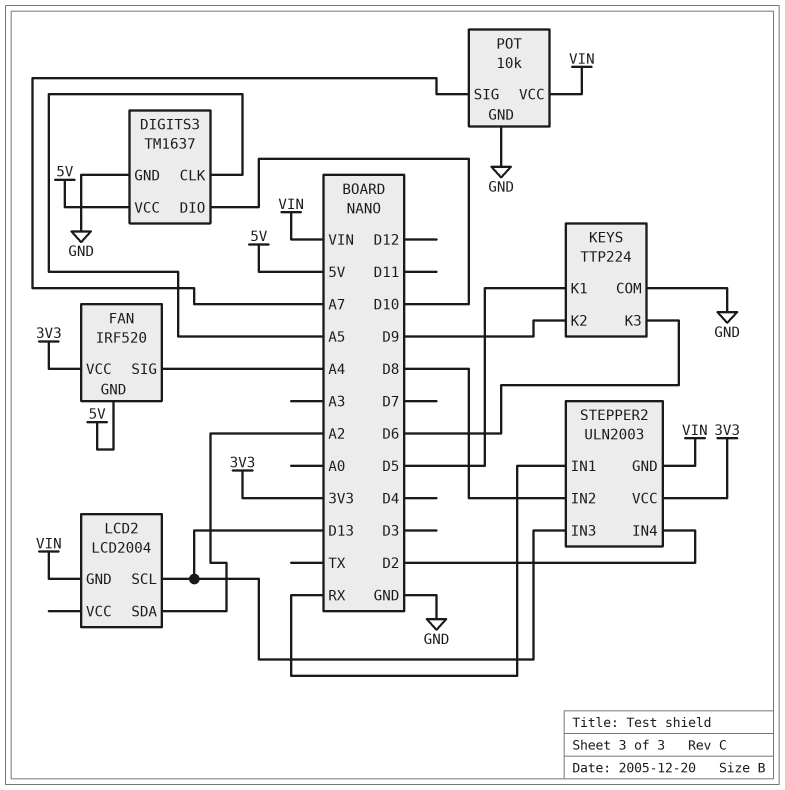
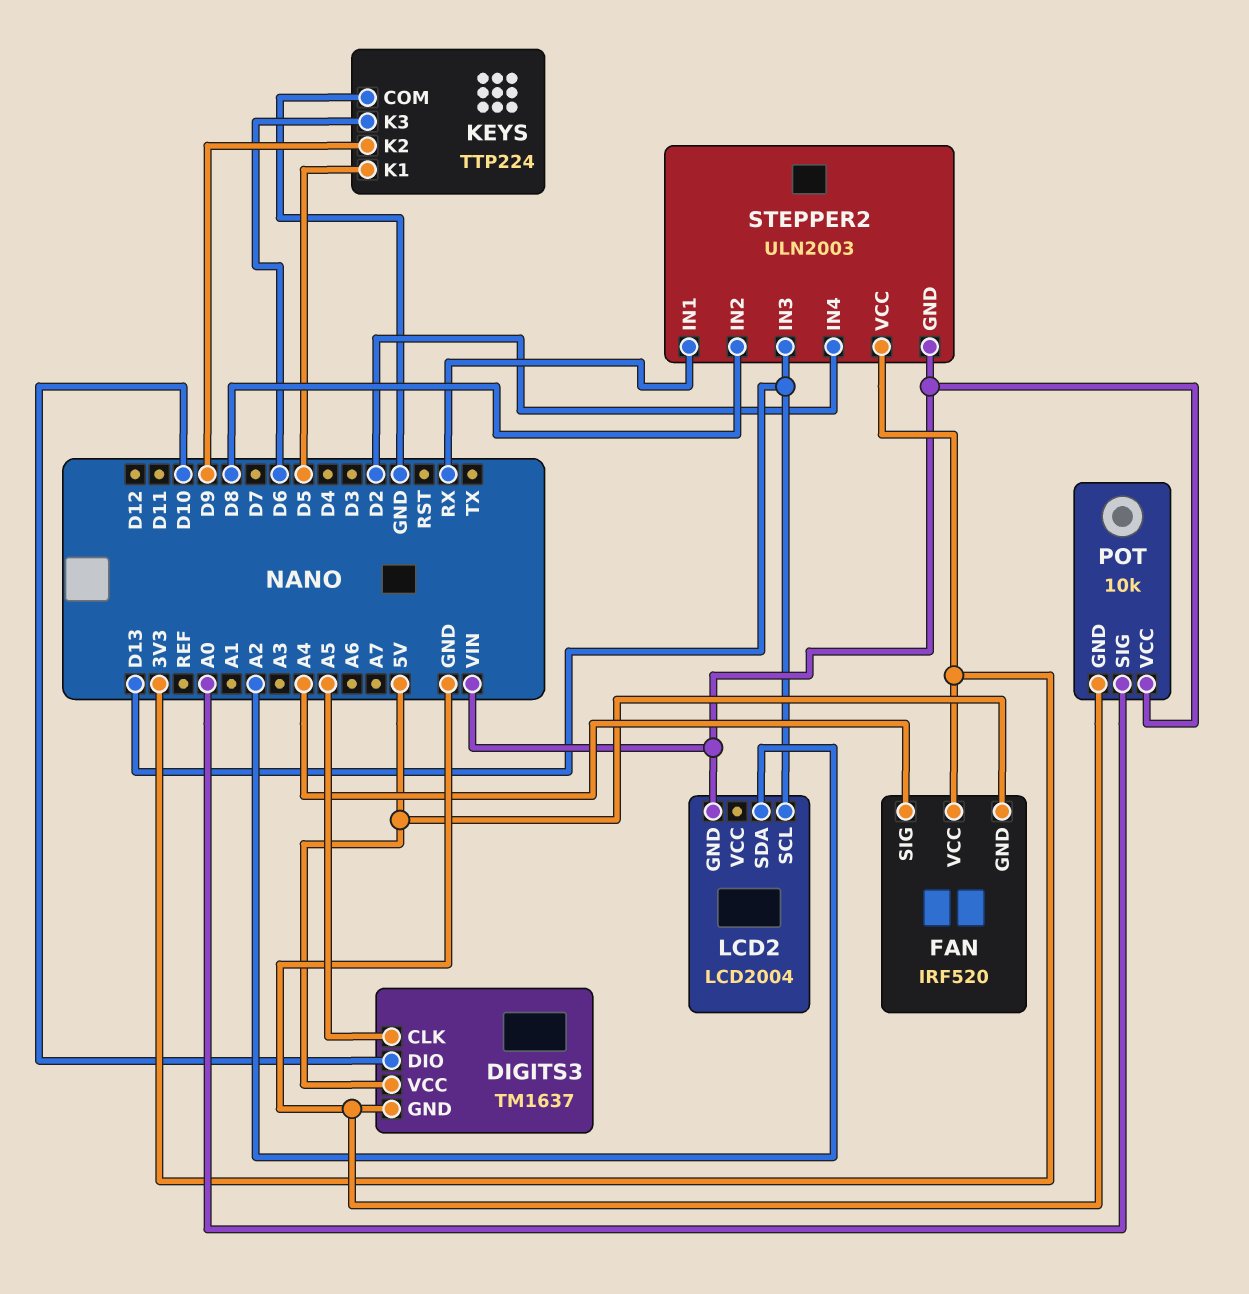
POT pin SIG: A7 -> A0

